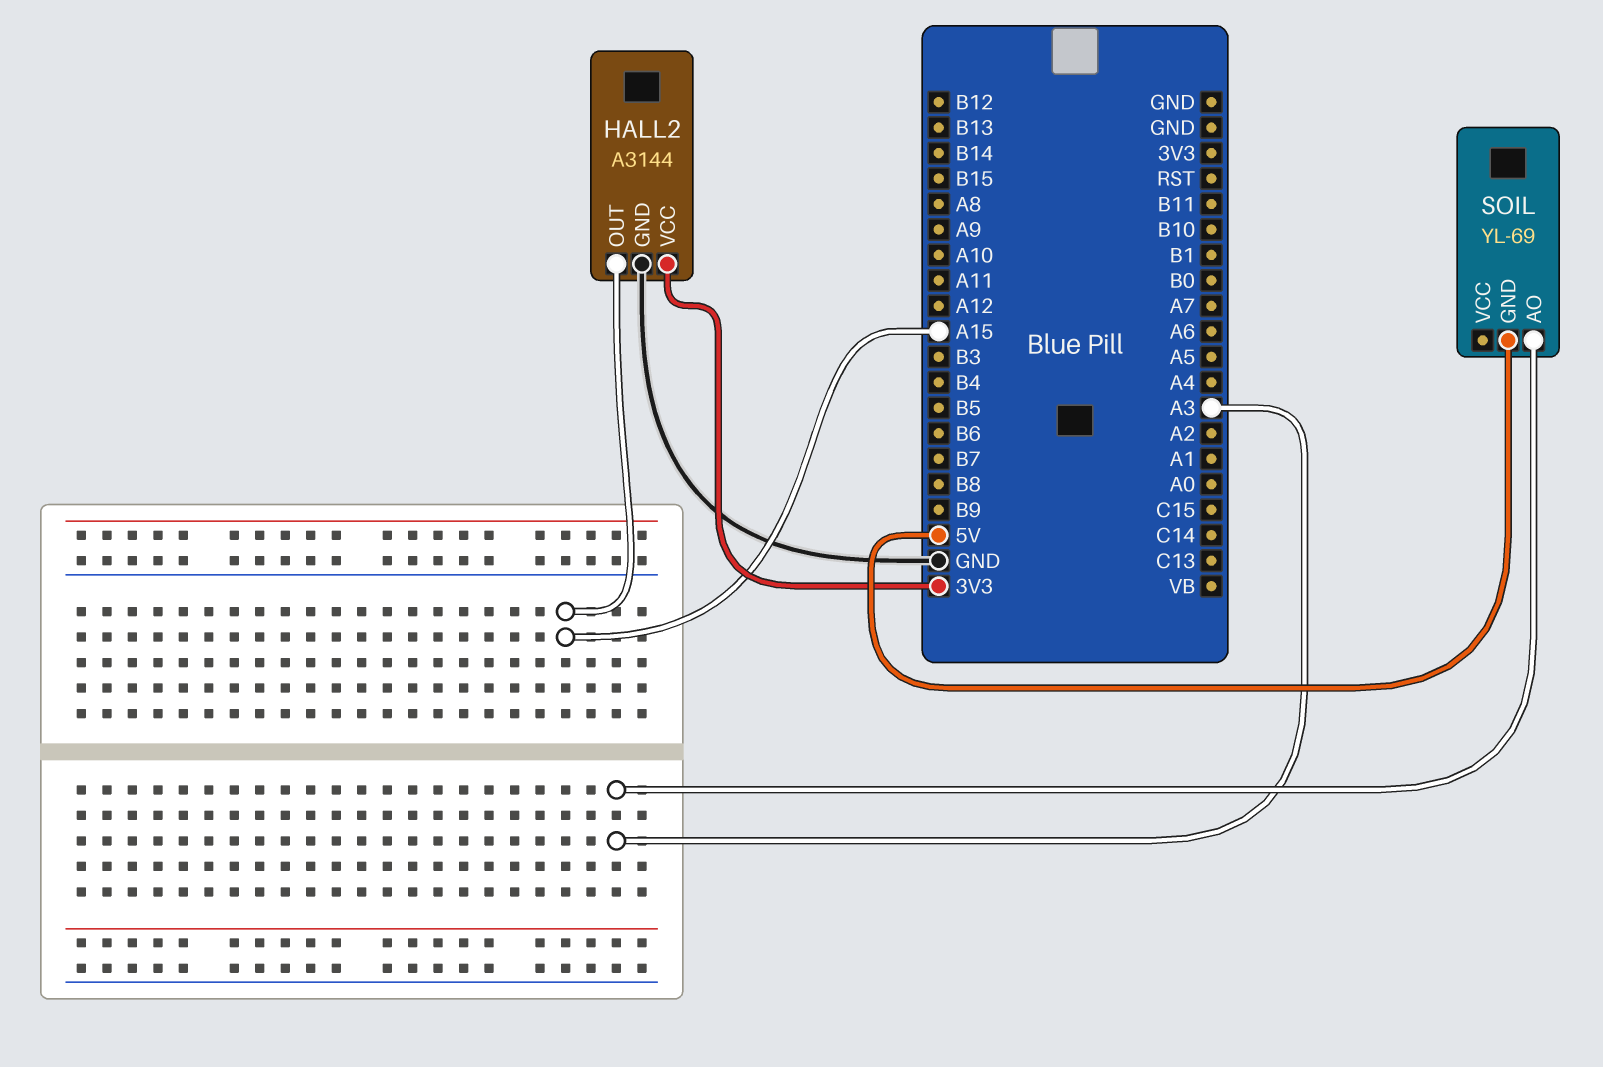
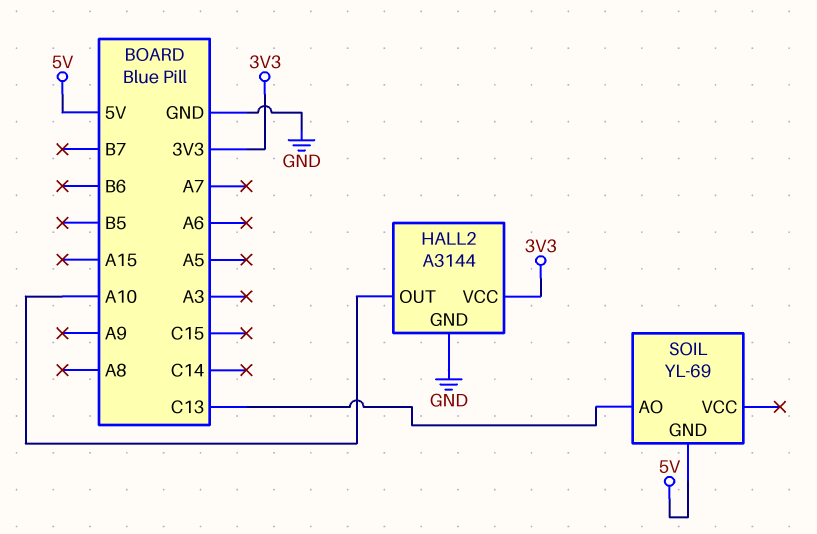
HALL2 pin OUT: A15 -> A10
SOIL pin AO: A3 -> C13

